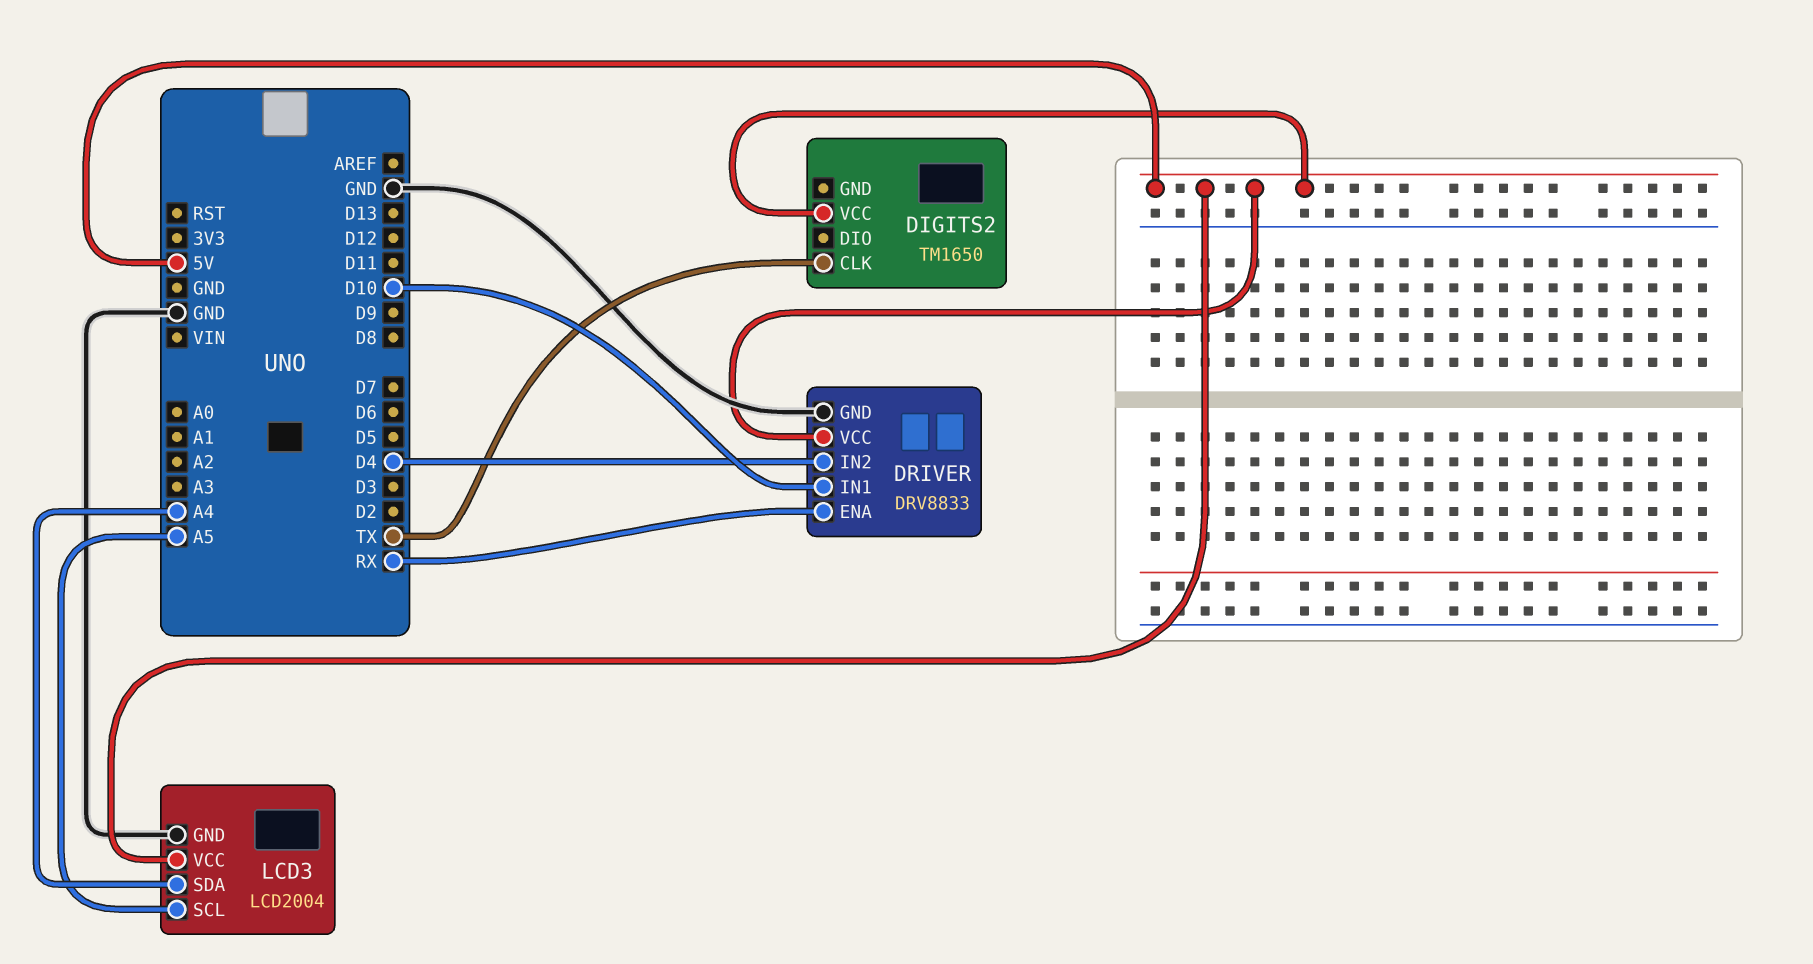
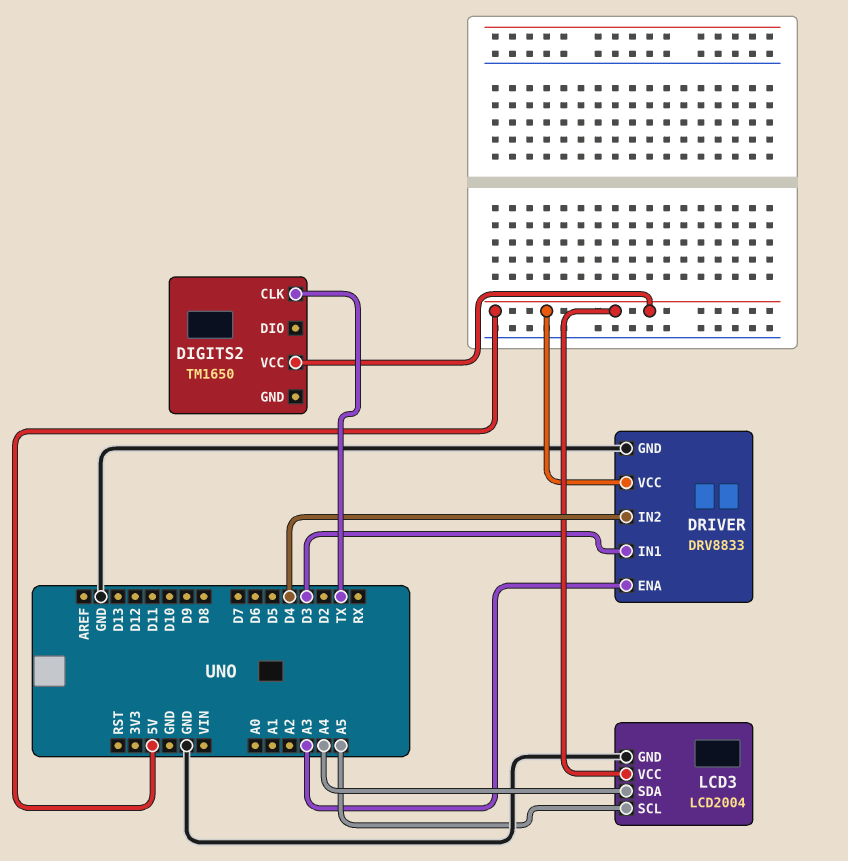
DRIVER pin ENA: RX -> A3
DRIVER pin IN1: D10 -> D3

